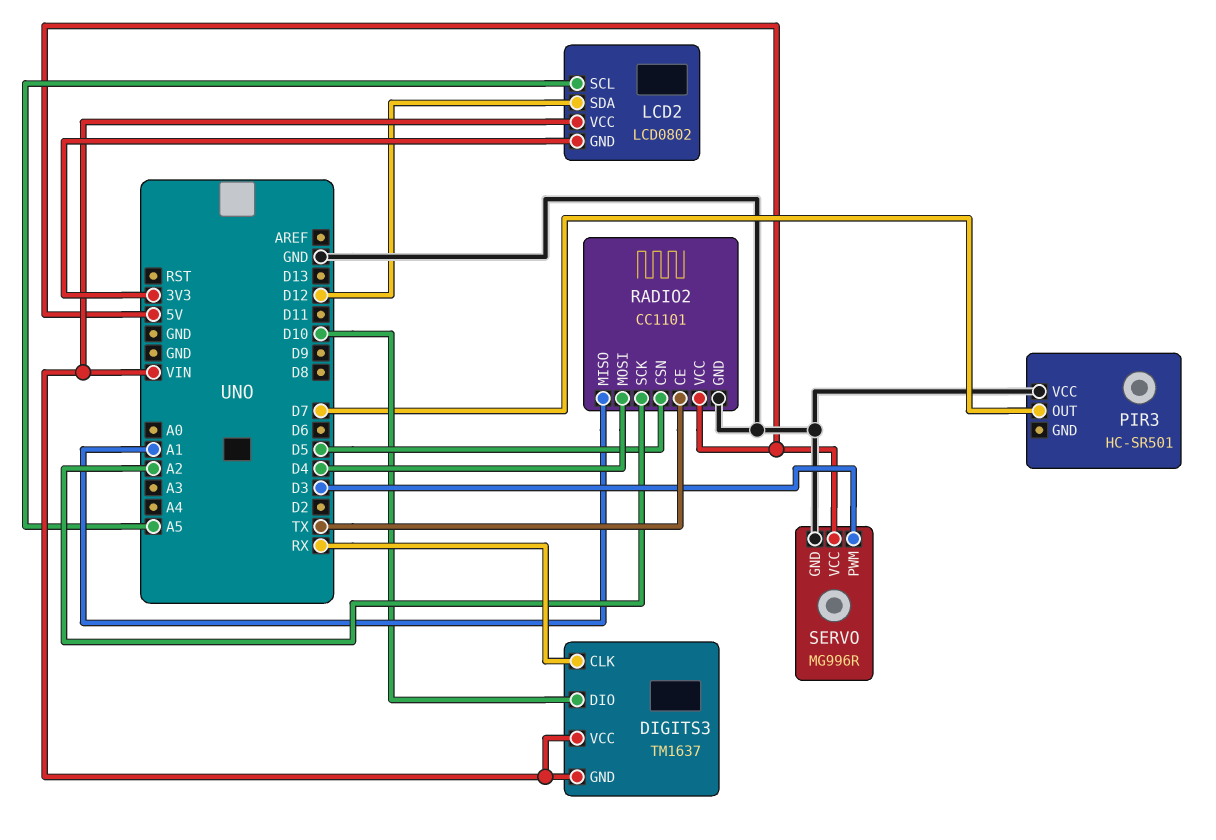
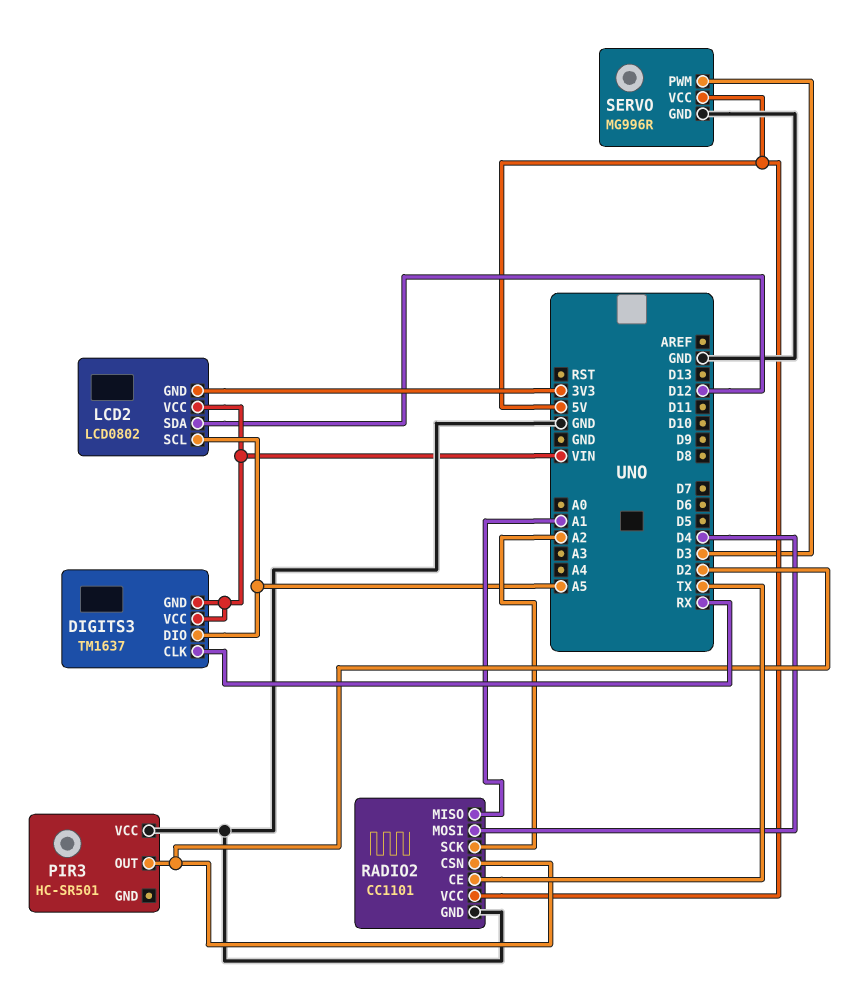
DIGITS3 pin DIO: D10 -> A5
PIR3 pin OUT: D7 -> D2
RADIO2 pin CSN: D5 -> D2

